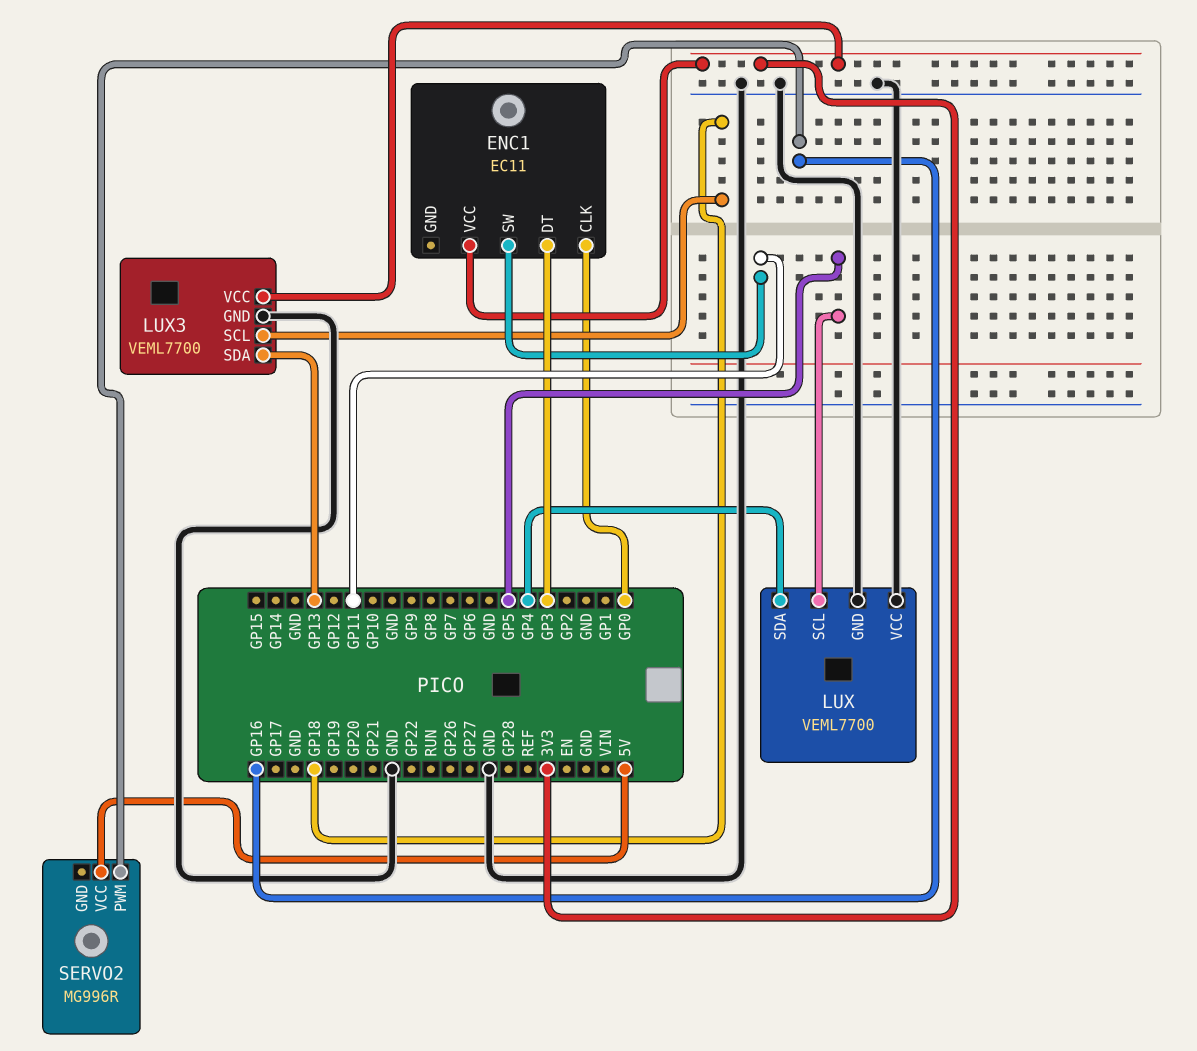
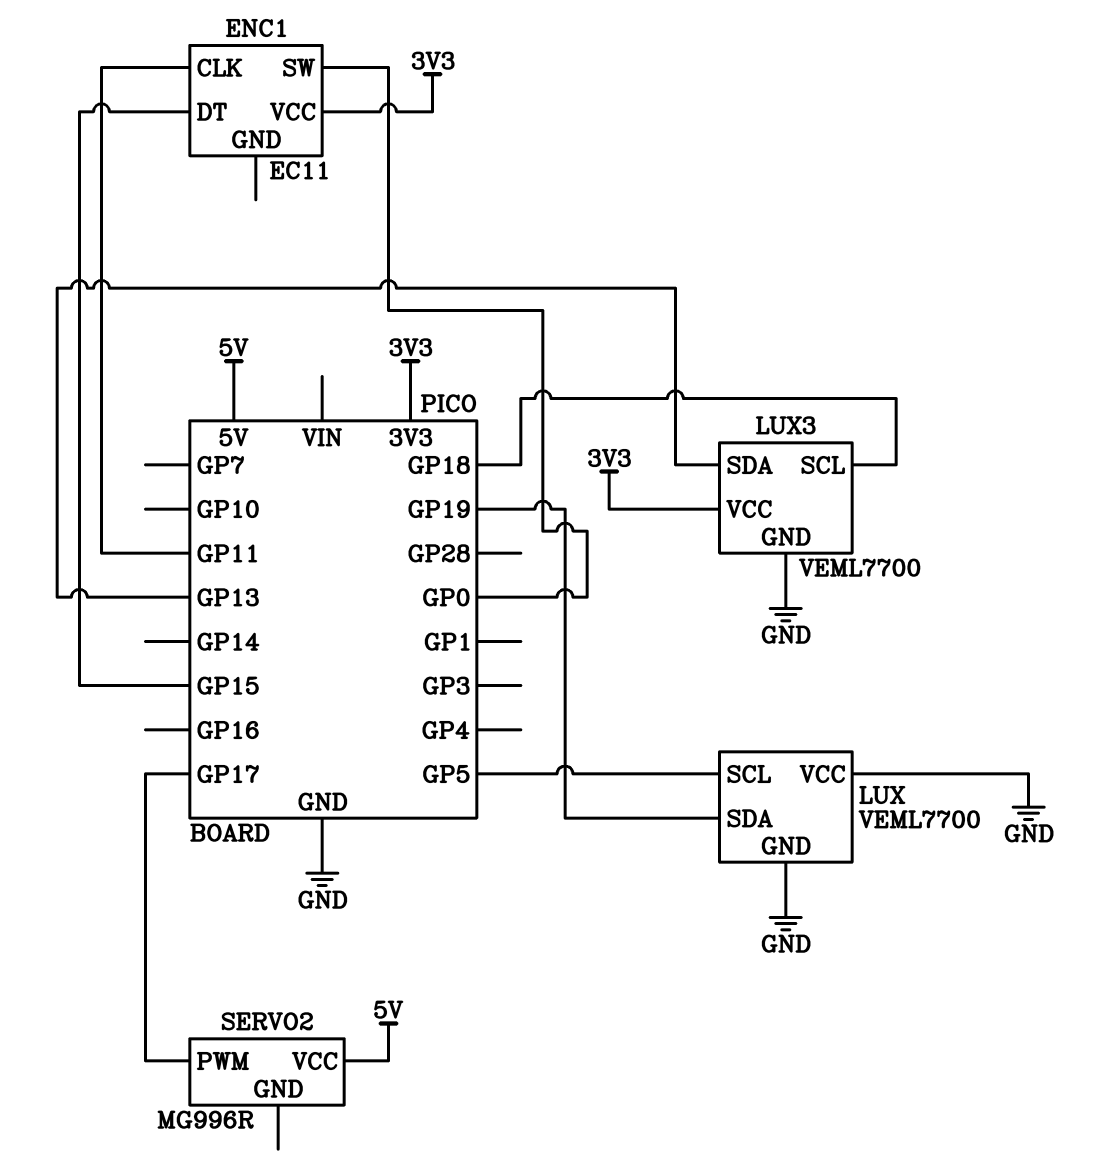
ENC1 pin CLK: GP0 -> GP11
ENC1 pin DT: GP3 -> GP15
ENC1 pin SW: GP11 -> GP0
LUX pin SDA: GP4 -> GP19
SERVO2 pin PWM: GP16 -> GP17

